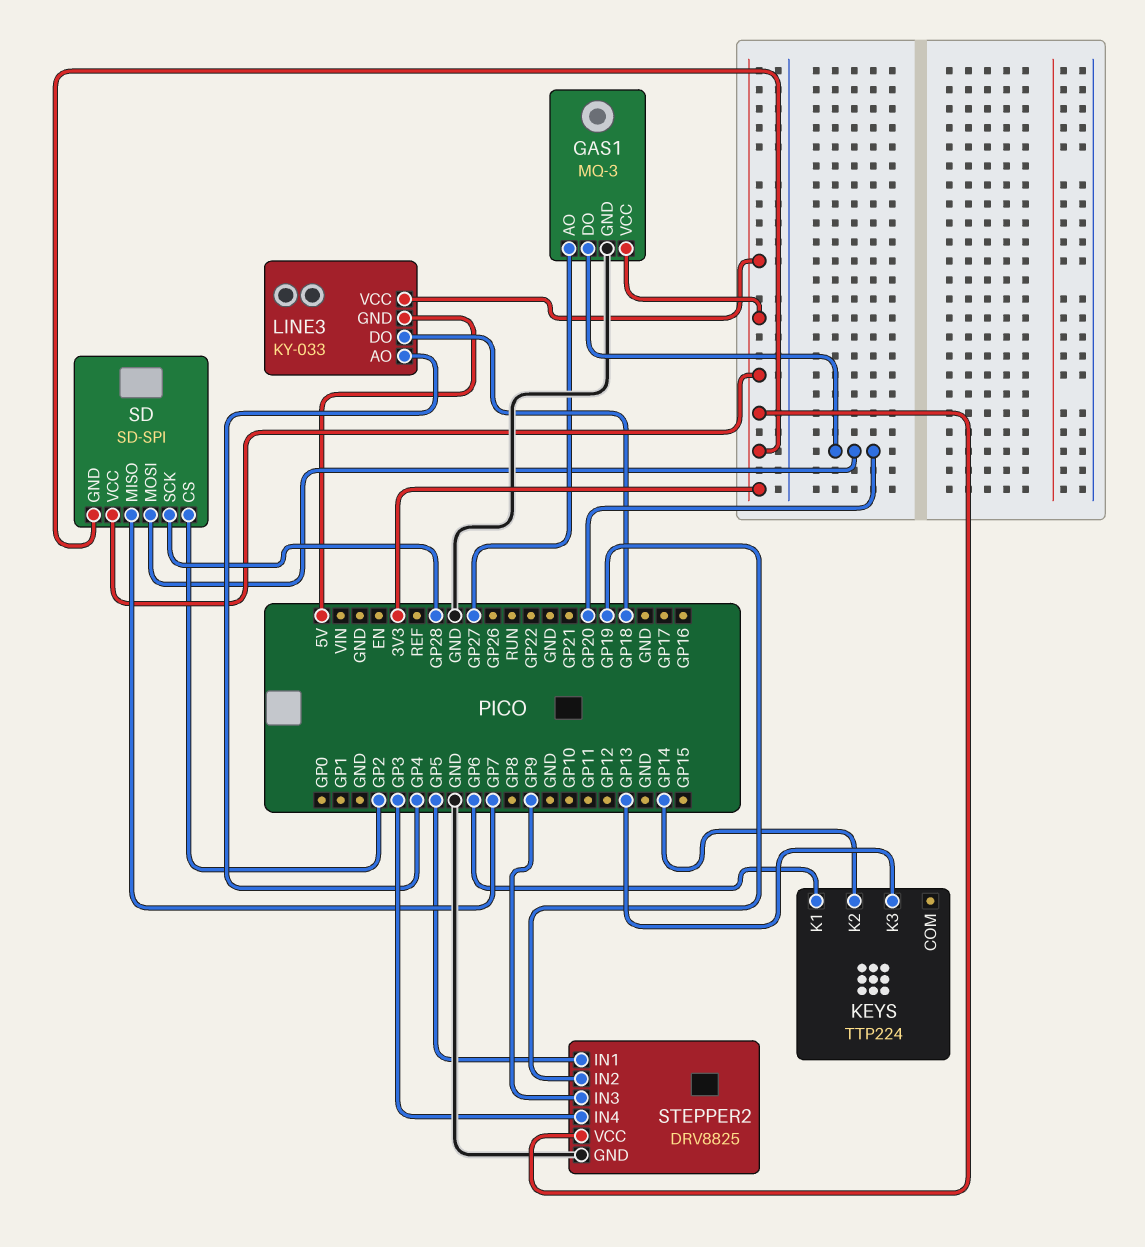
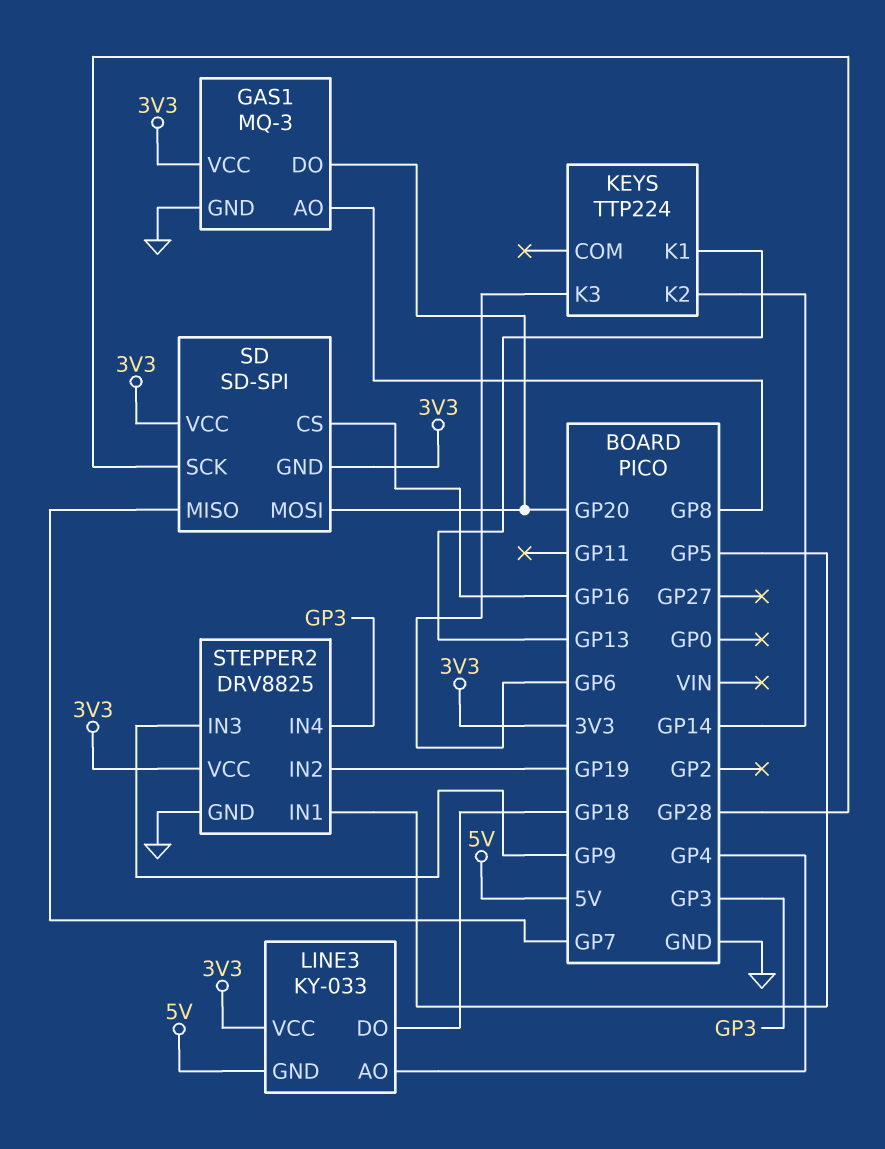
GAS1 pin AO: GP27 -> GP8
KEYS pin K1: GP6 -> GP13
KEYS pin K3: GP13 -> GP6
SD pin CS: GP2 -> GP16

